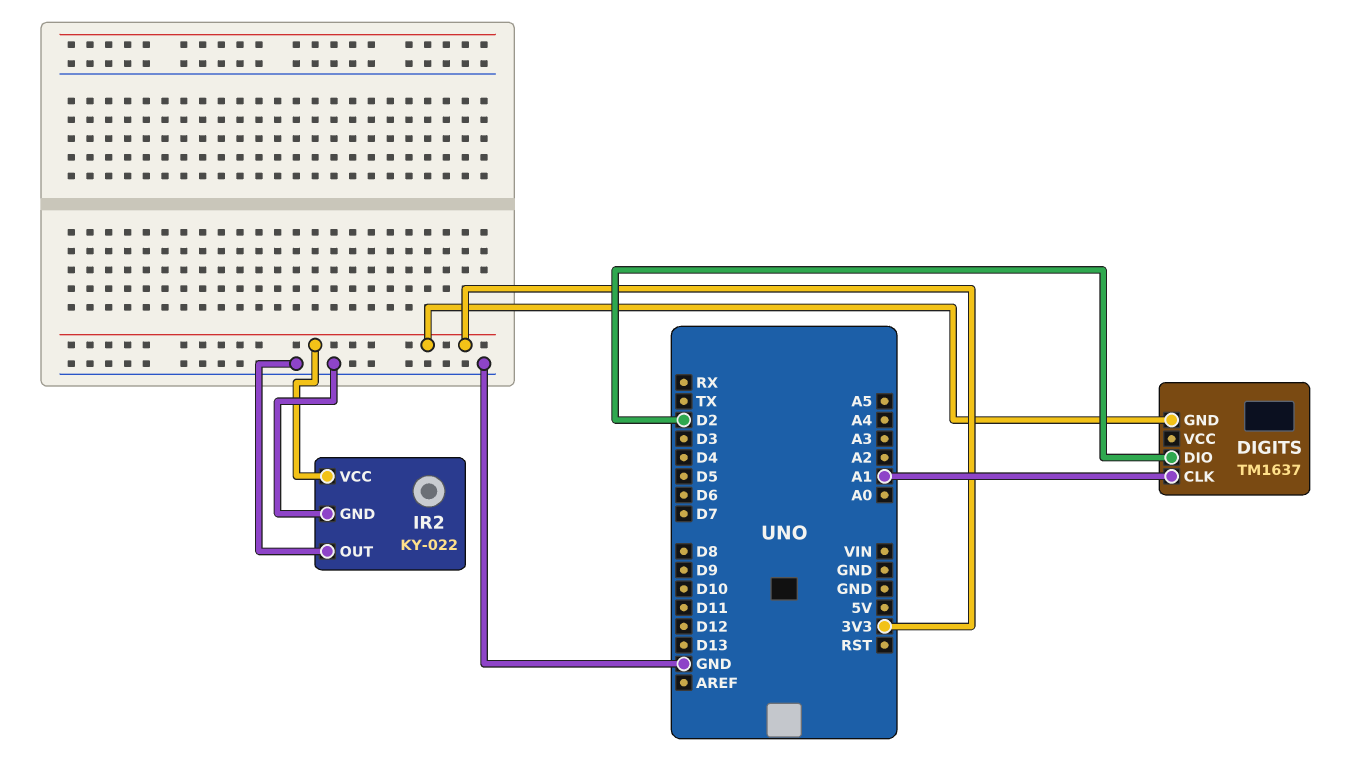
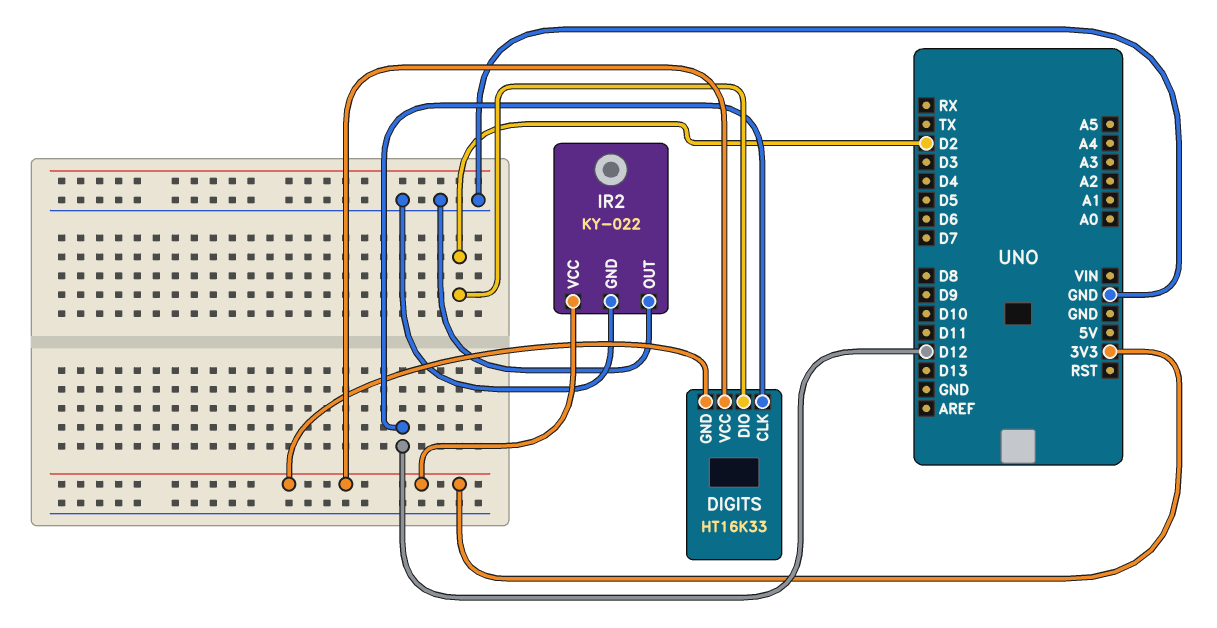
DIGITS: TM1637 -> HT16K33
DIGITS pin CLK: A1 -> D12
DIGITS pin VCC: none -> 3V3

